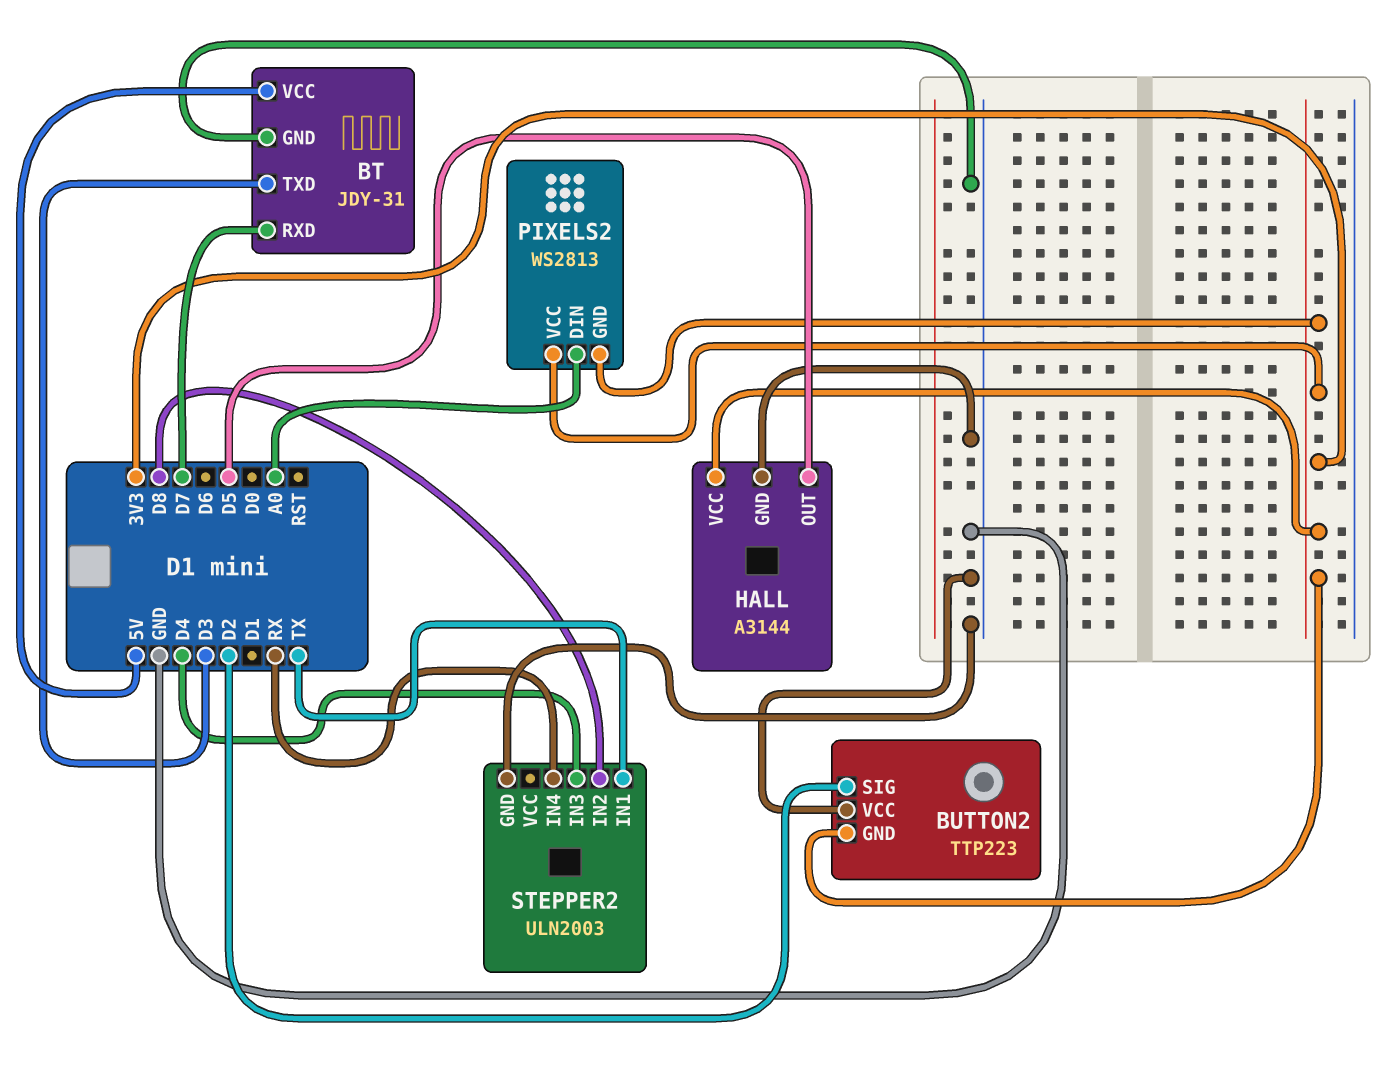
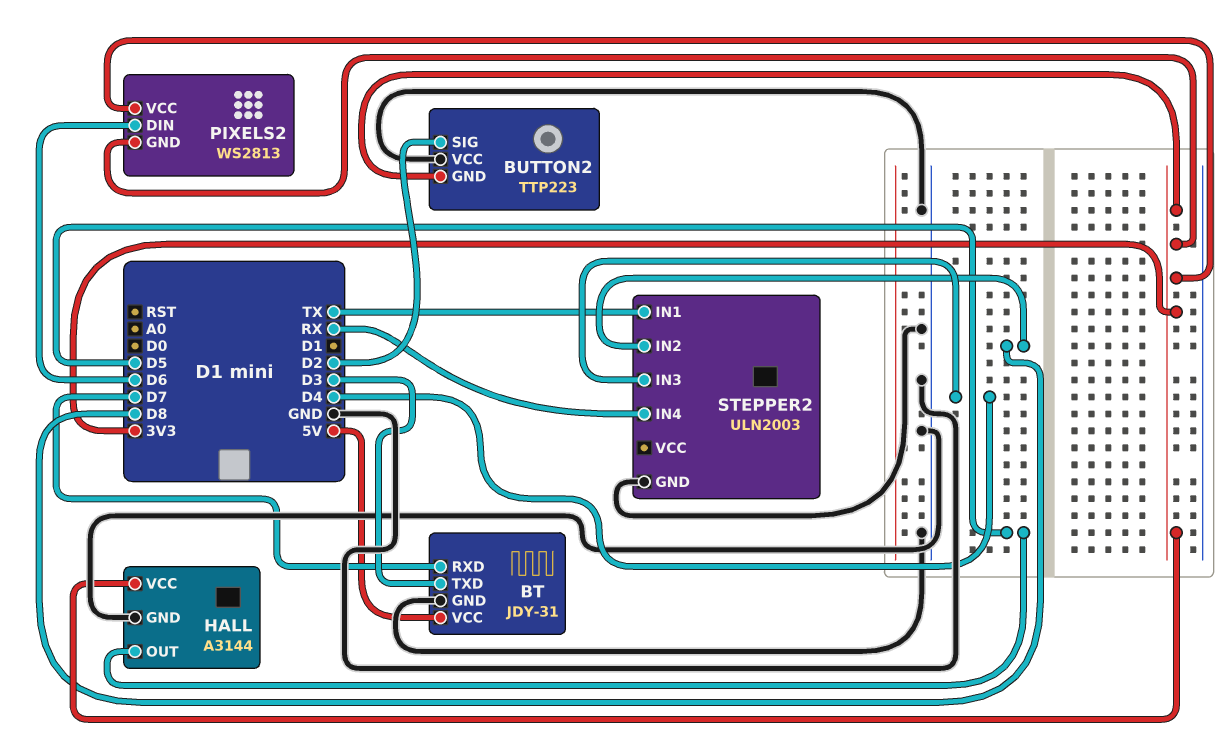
PIXELS2 pin DIN: A0 -> D6

